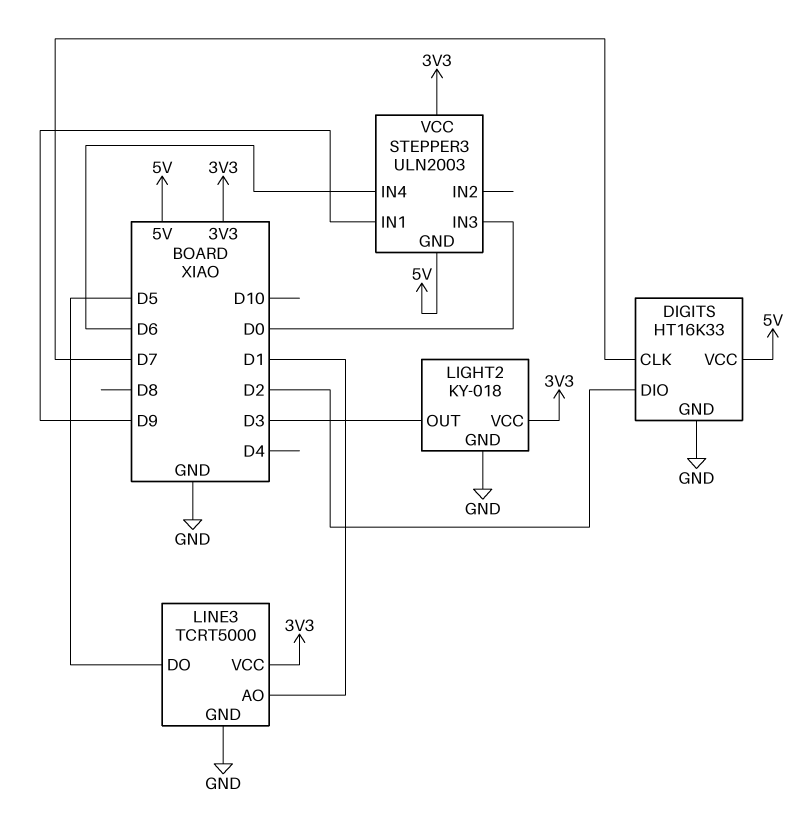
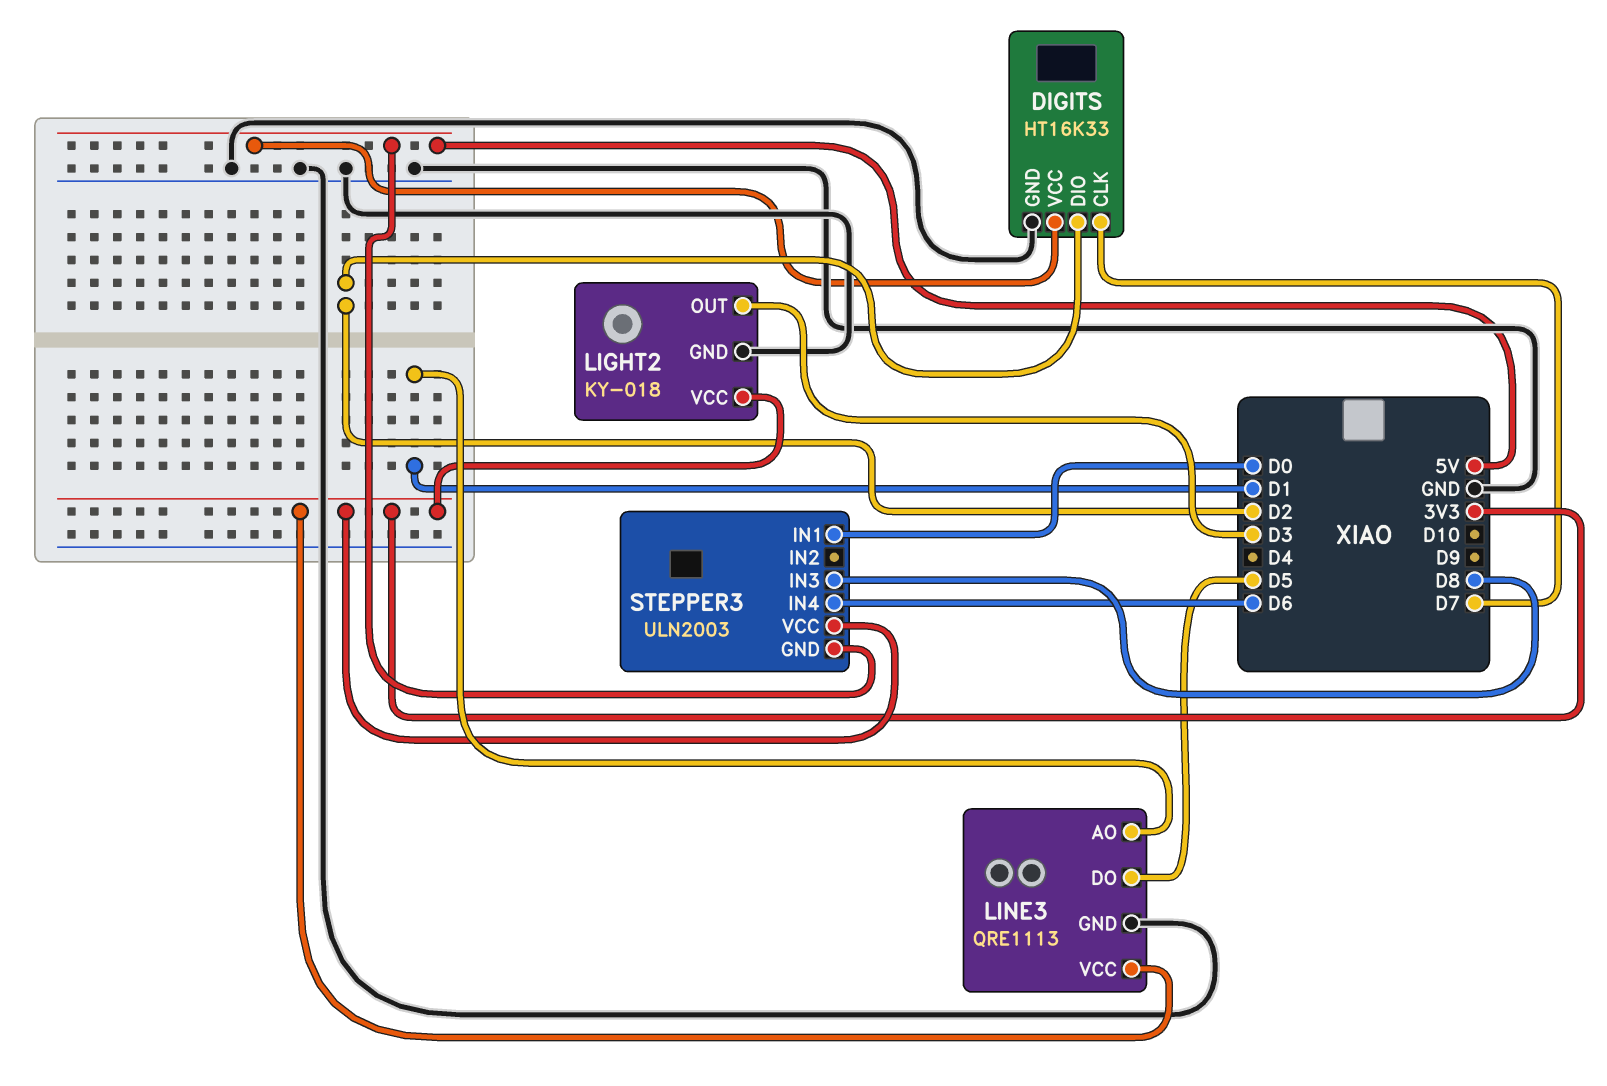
LINE3: TCRT5000 -> QRE1113
STEPPER3 pin IN1: D9 -> D0
STEPPER3 pin IN3: D0 -> D8

